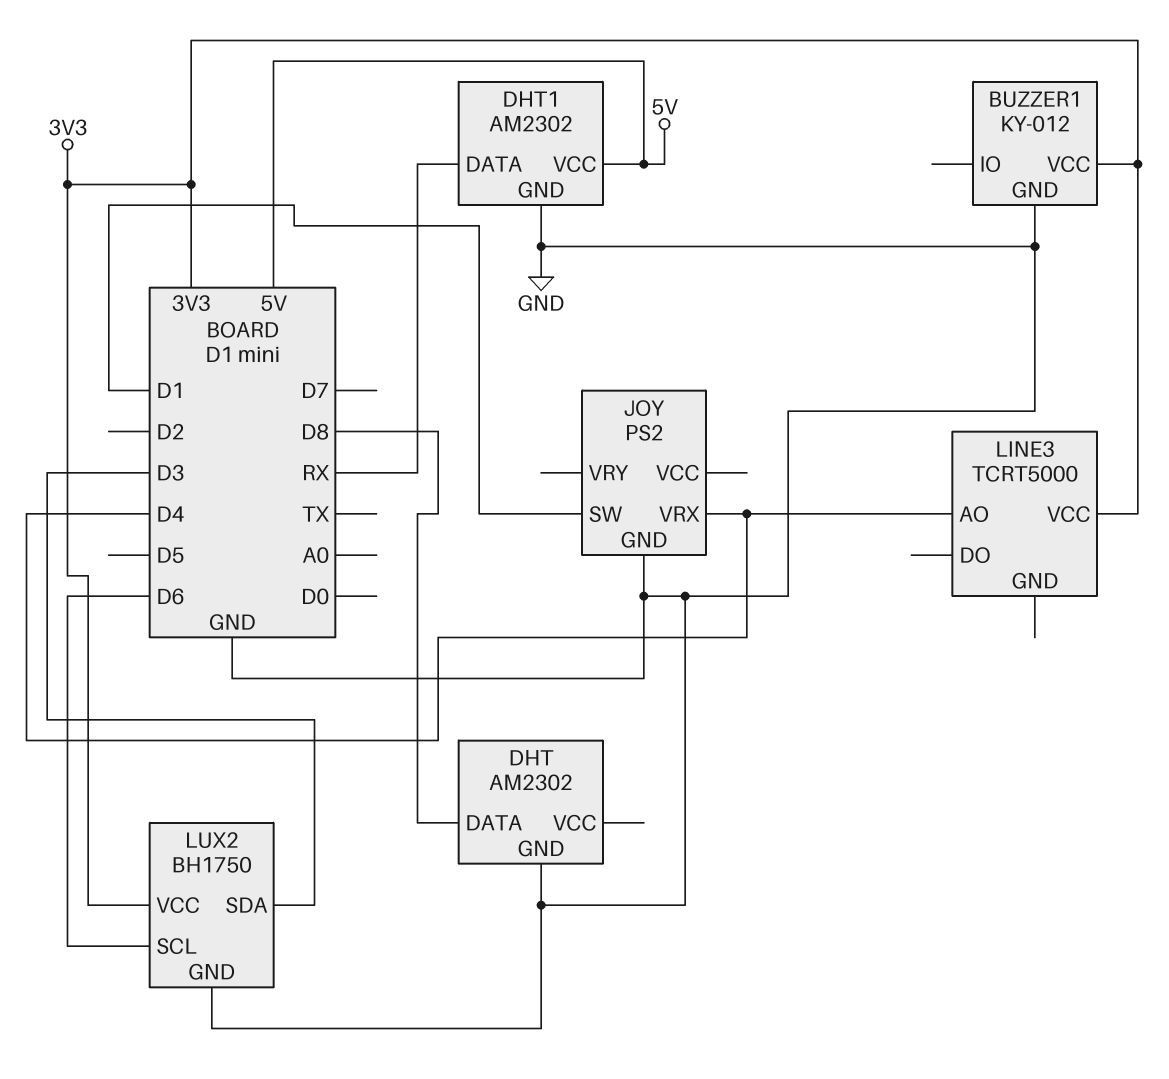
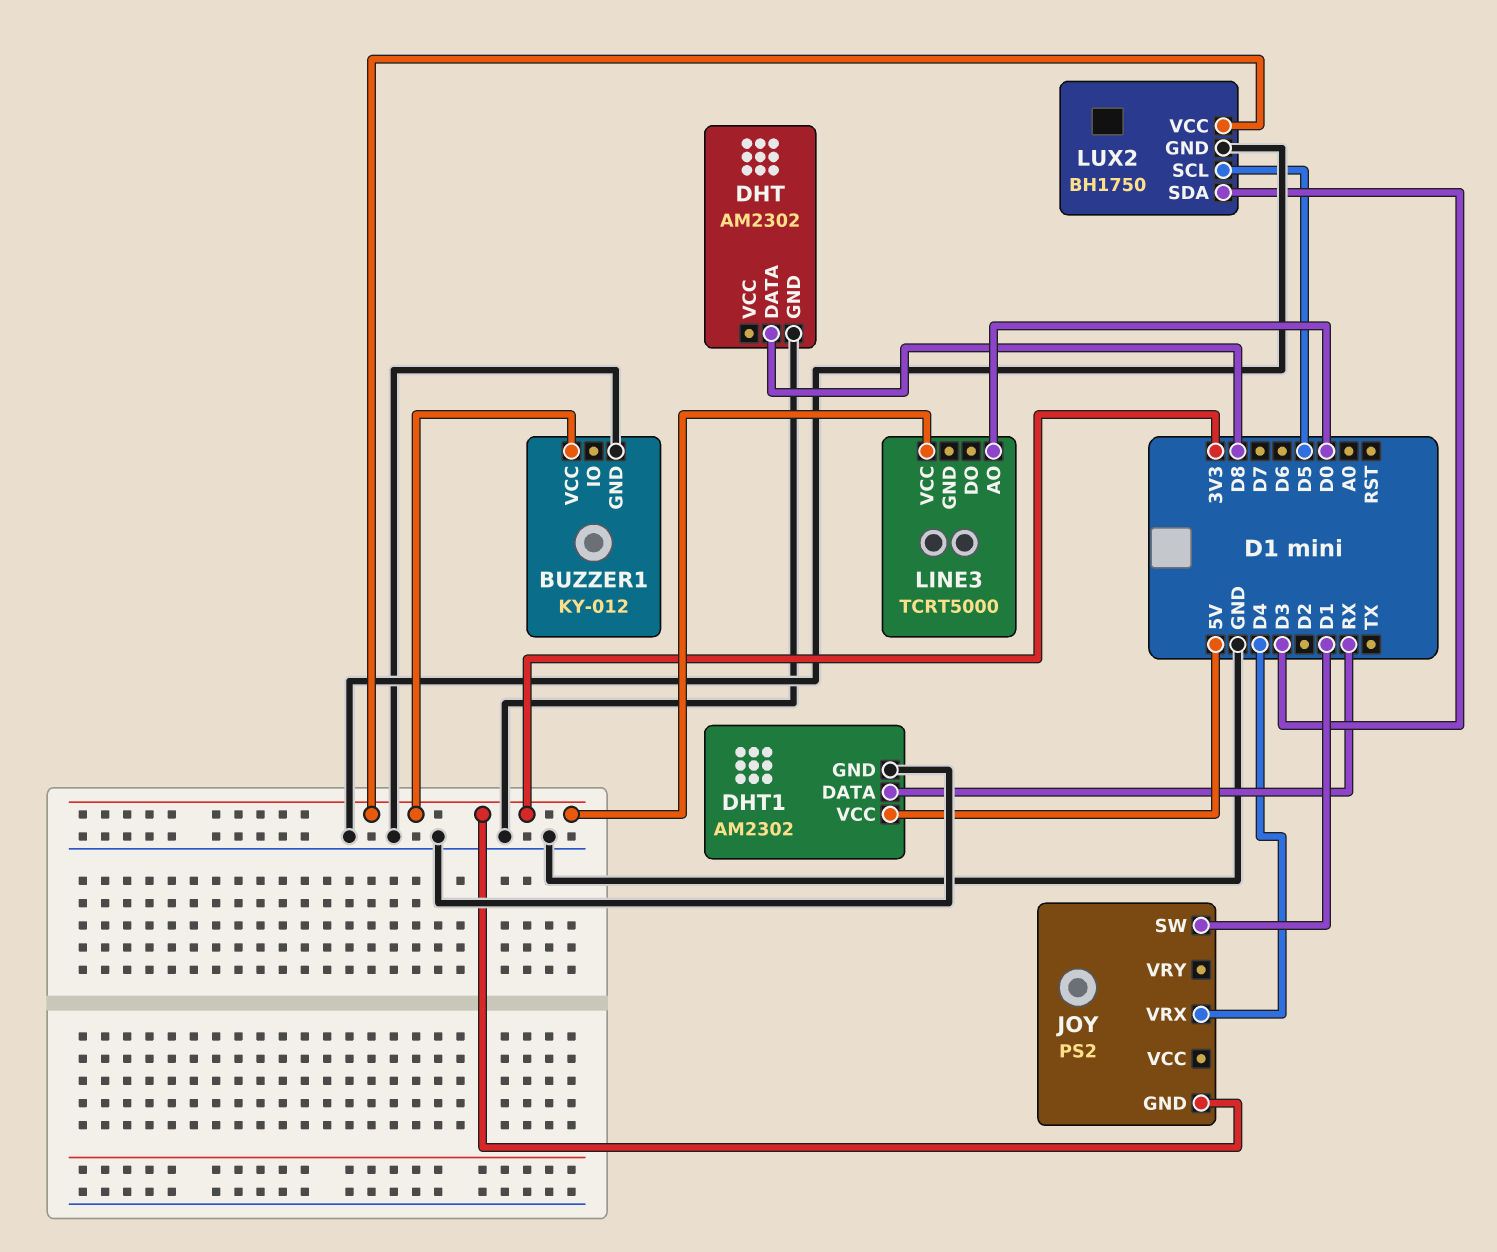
JOY pin GND: GND -> 3V3
LINE3 pin AO: D4 -> D0
LUX2 pin SCL: D6 -> D5

